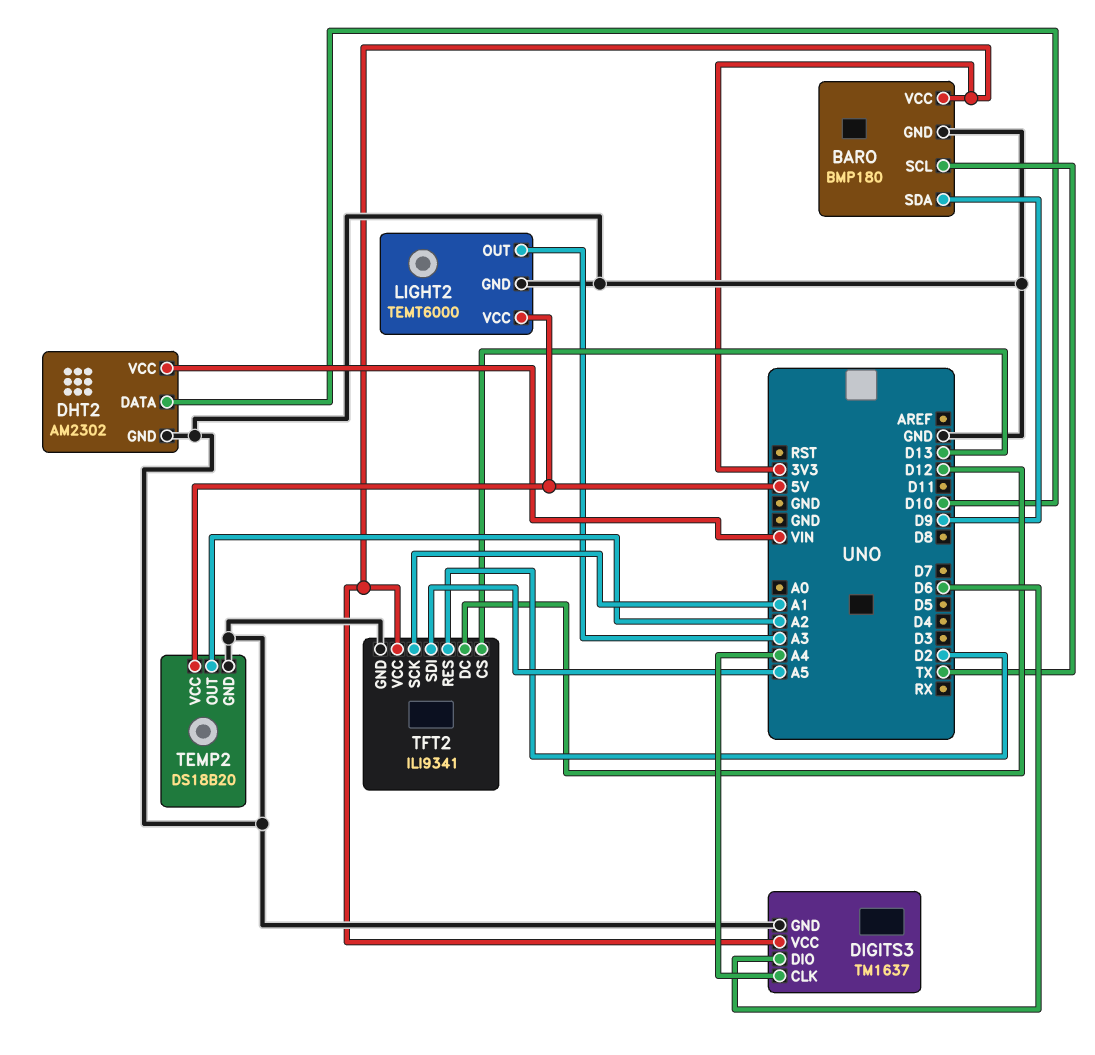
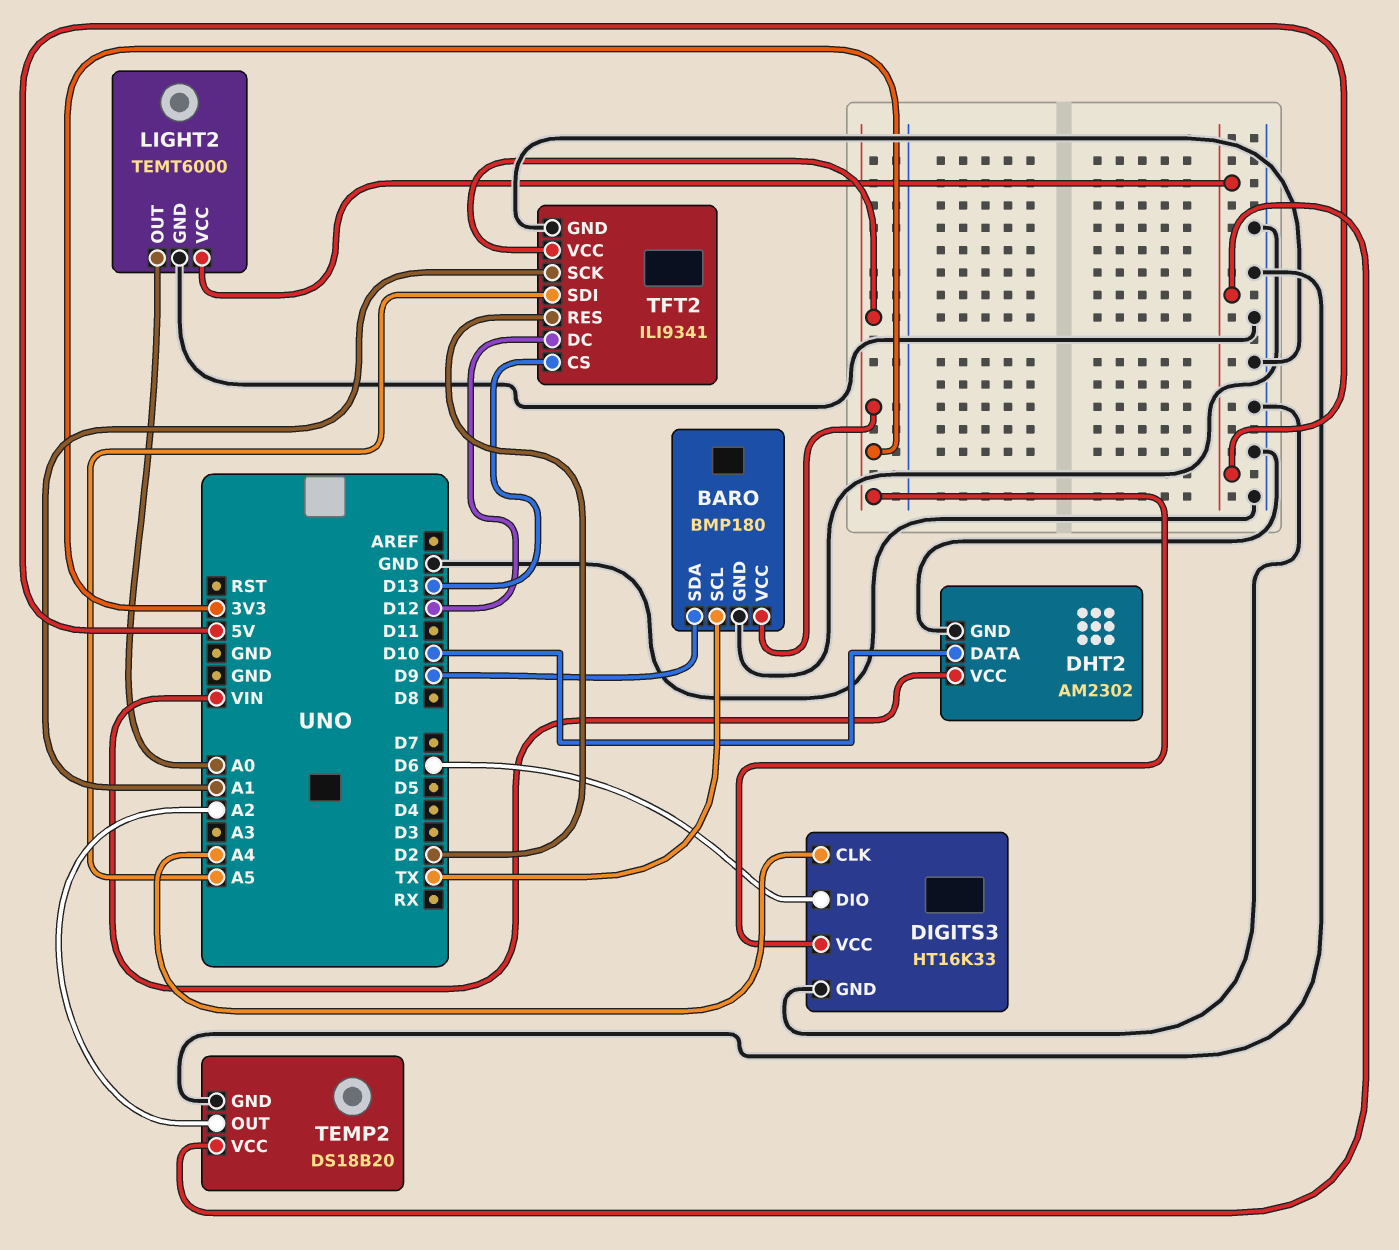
DIGITS3: TM1637 -> HT16K33
LIGHT2 pin OUT: A3 -> A0

